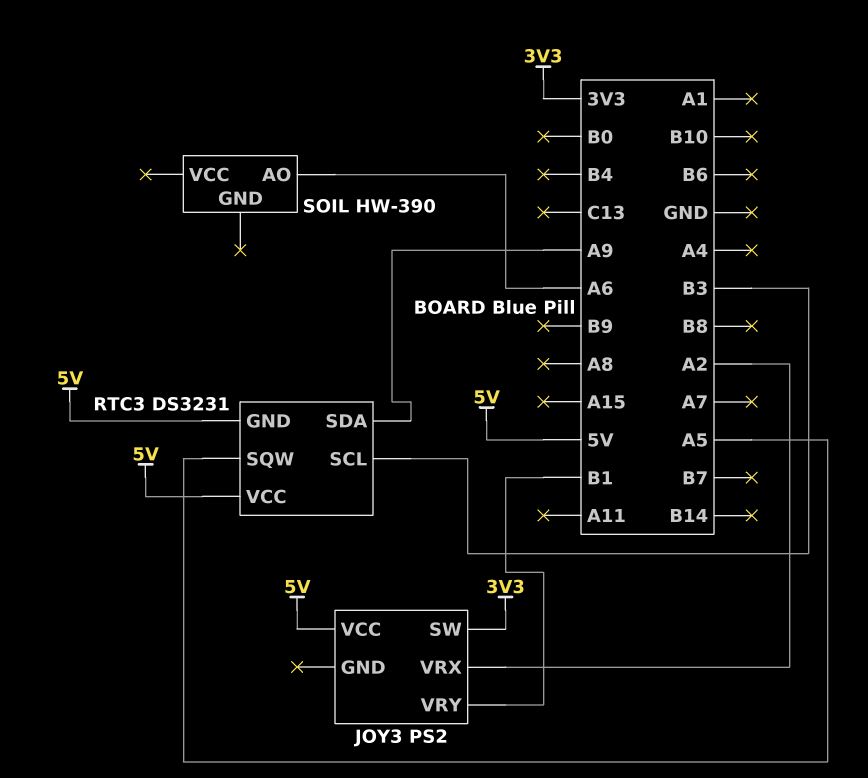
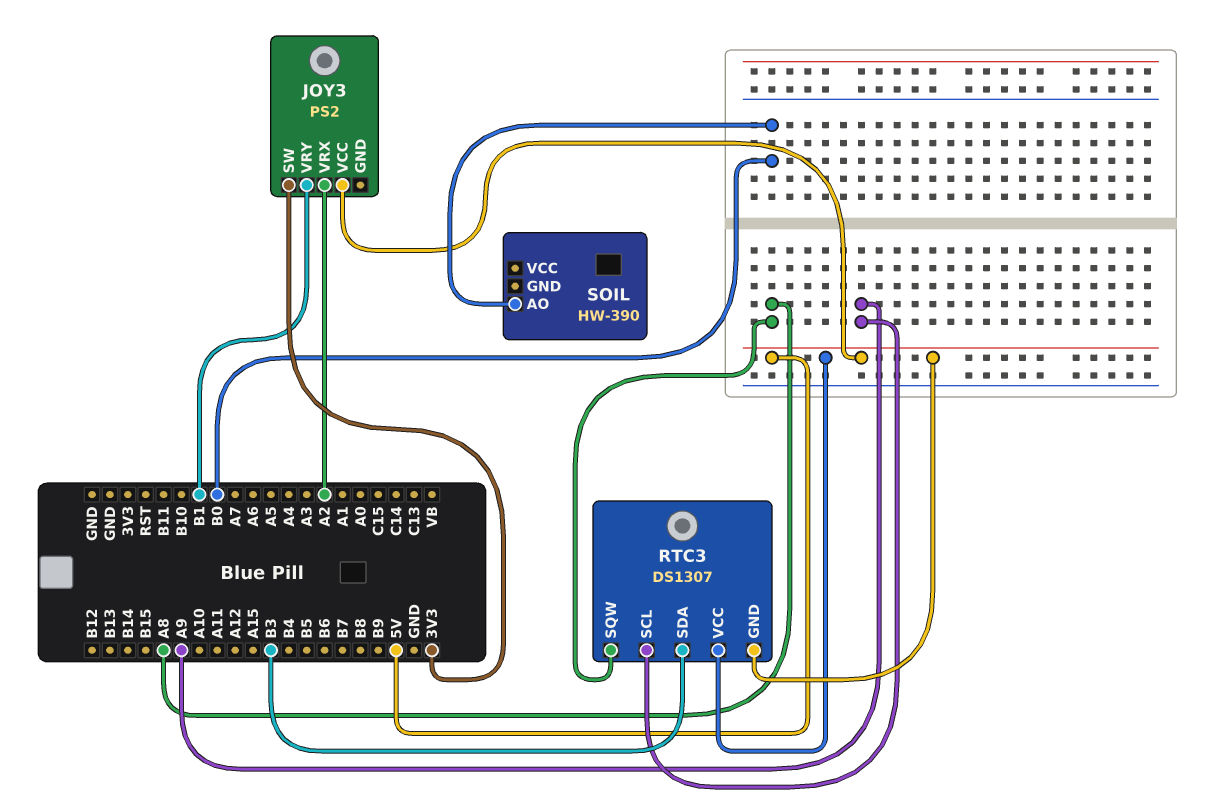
RTC3: DS3231 -> DS1307
RTC3 pin SCL: B3 -> A9
RTC3 pin SDA: A9 -> B3
RTC3 pin SQW: A5 -> A8
SOIL pin AO: A6 -> B0

